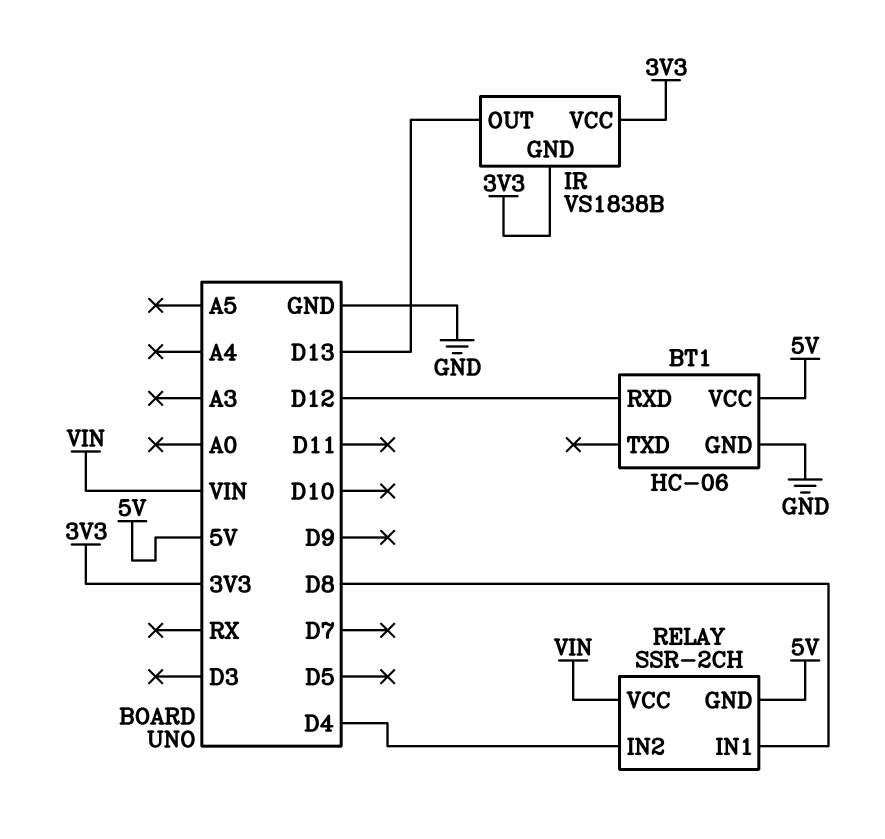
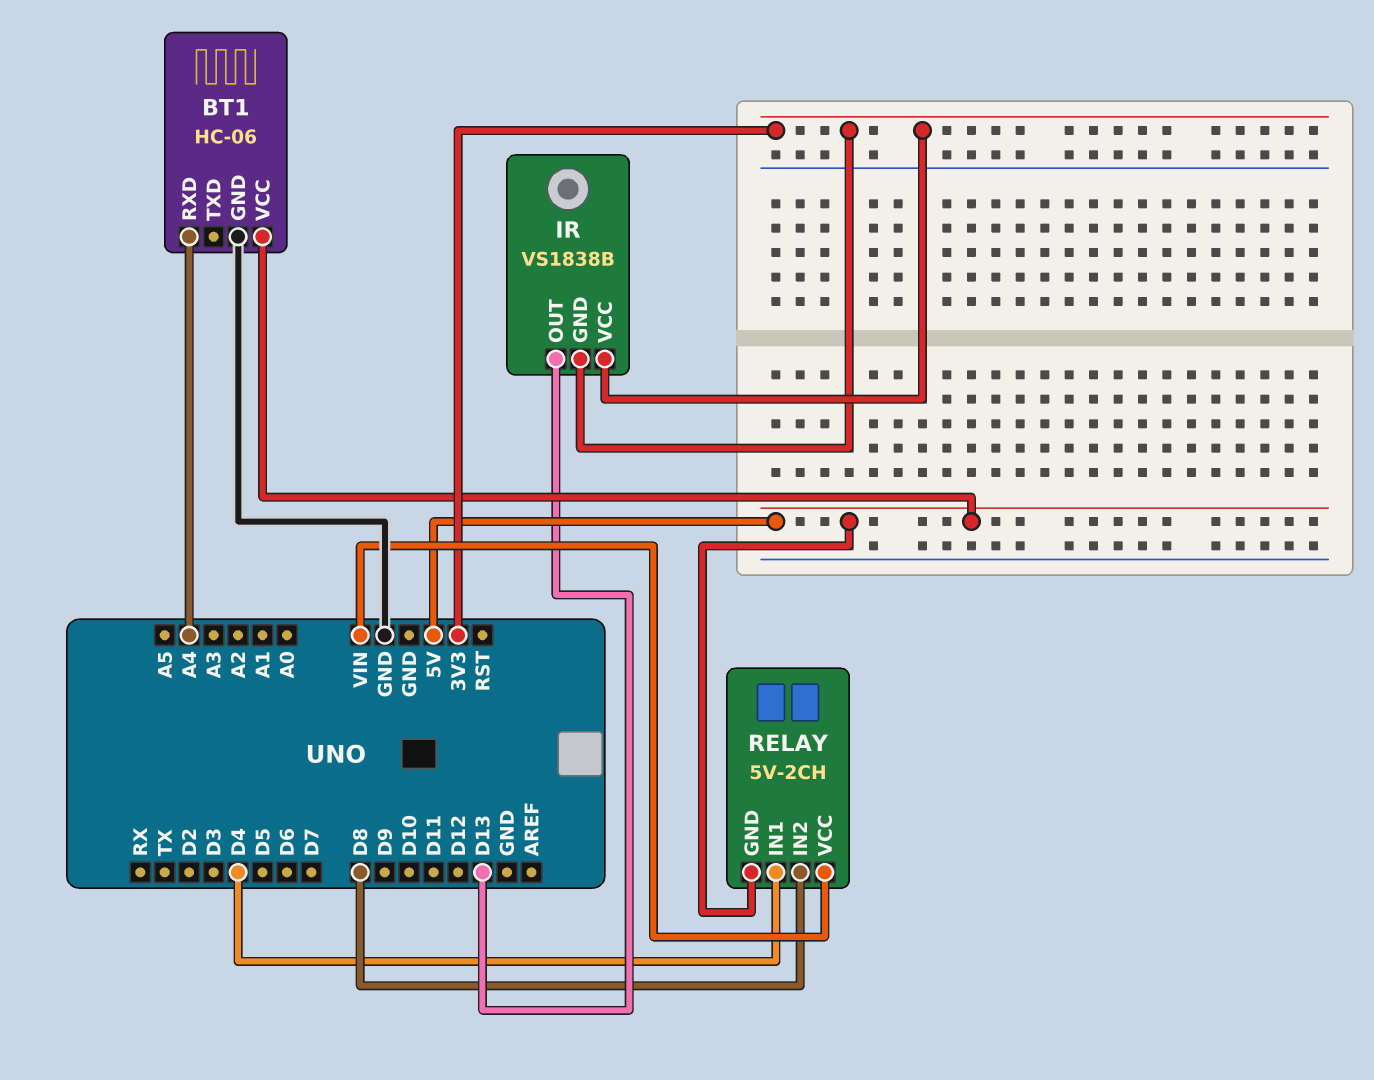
BT1 pin RXD: D12 -> A4
RELAY: SSR-2CH -> 5V-2CH
RELAY pin IN1: D8 -> D4
RELAY pin IN2: D4 -> D8

